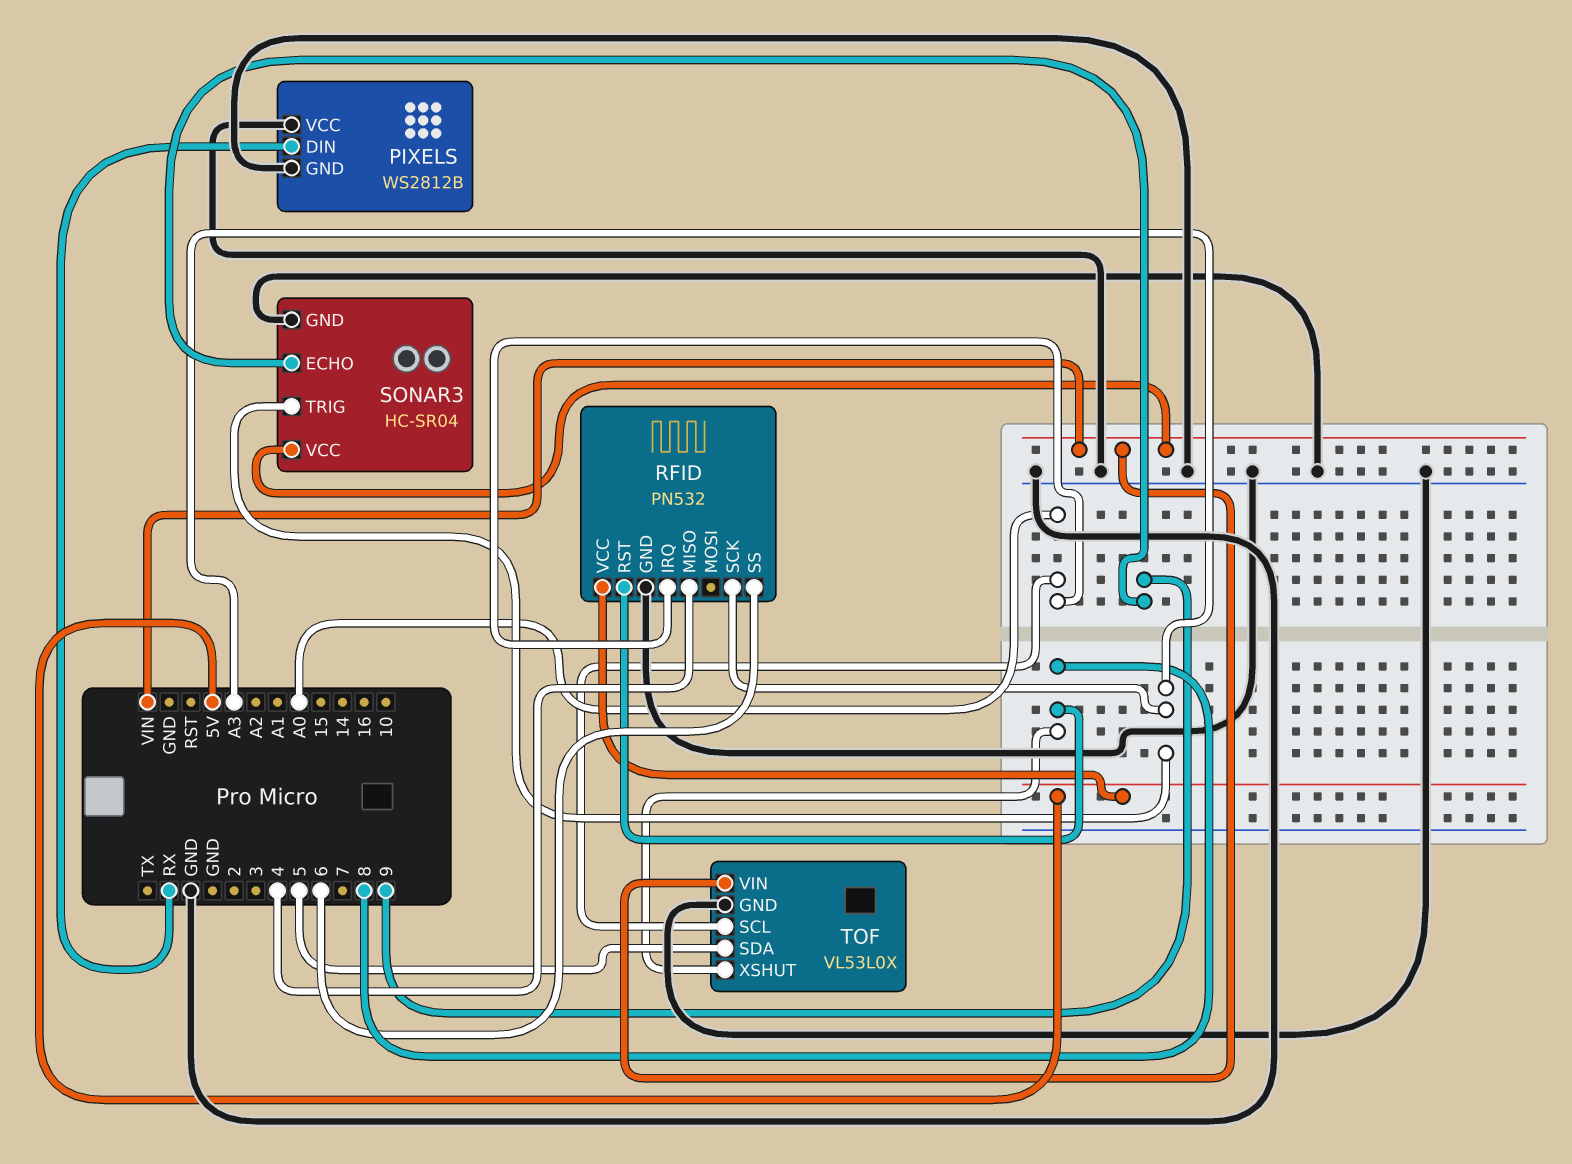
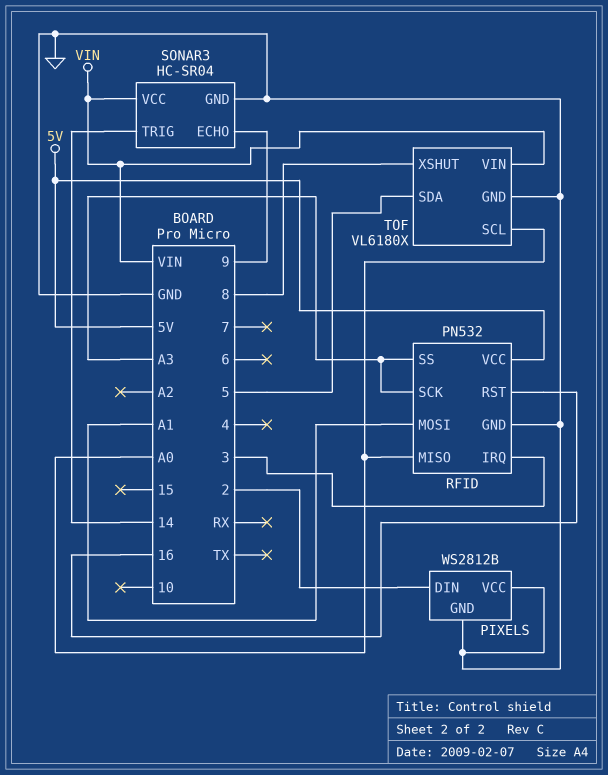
PIXELS pin DIN: RX -> 2
RFID pin IRQ: A0 -> 3
RFID pin MISO: 4 -> A0
RFID pin MOSI: none -> A1
RFID pin RST: 8 -> 16
RFID pin SS: 6 -> A3
SONAR3 pin TRIG: A3 -> 14
TOF: VL53L0X -> VL6180X

